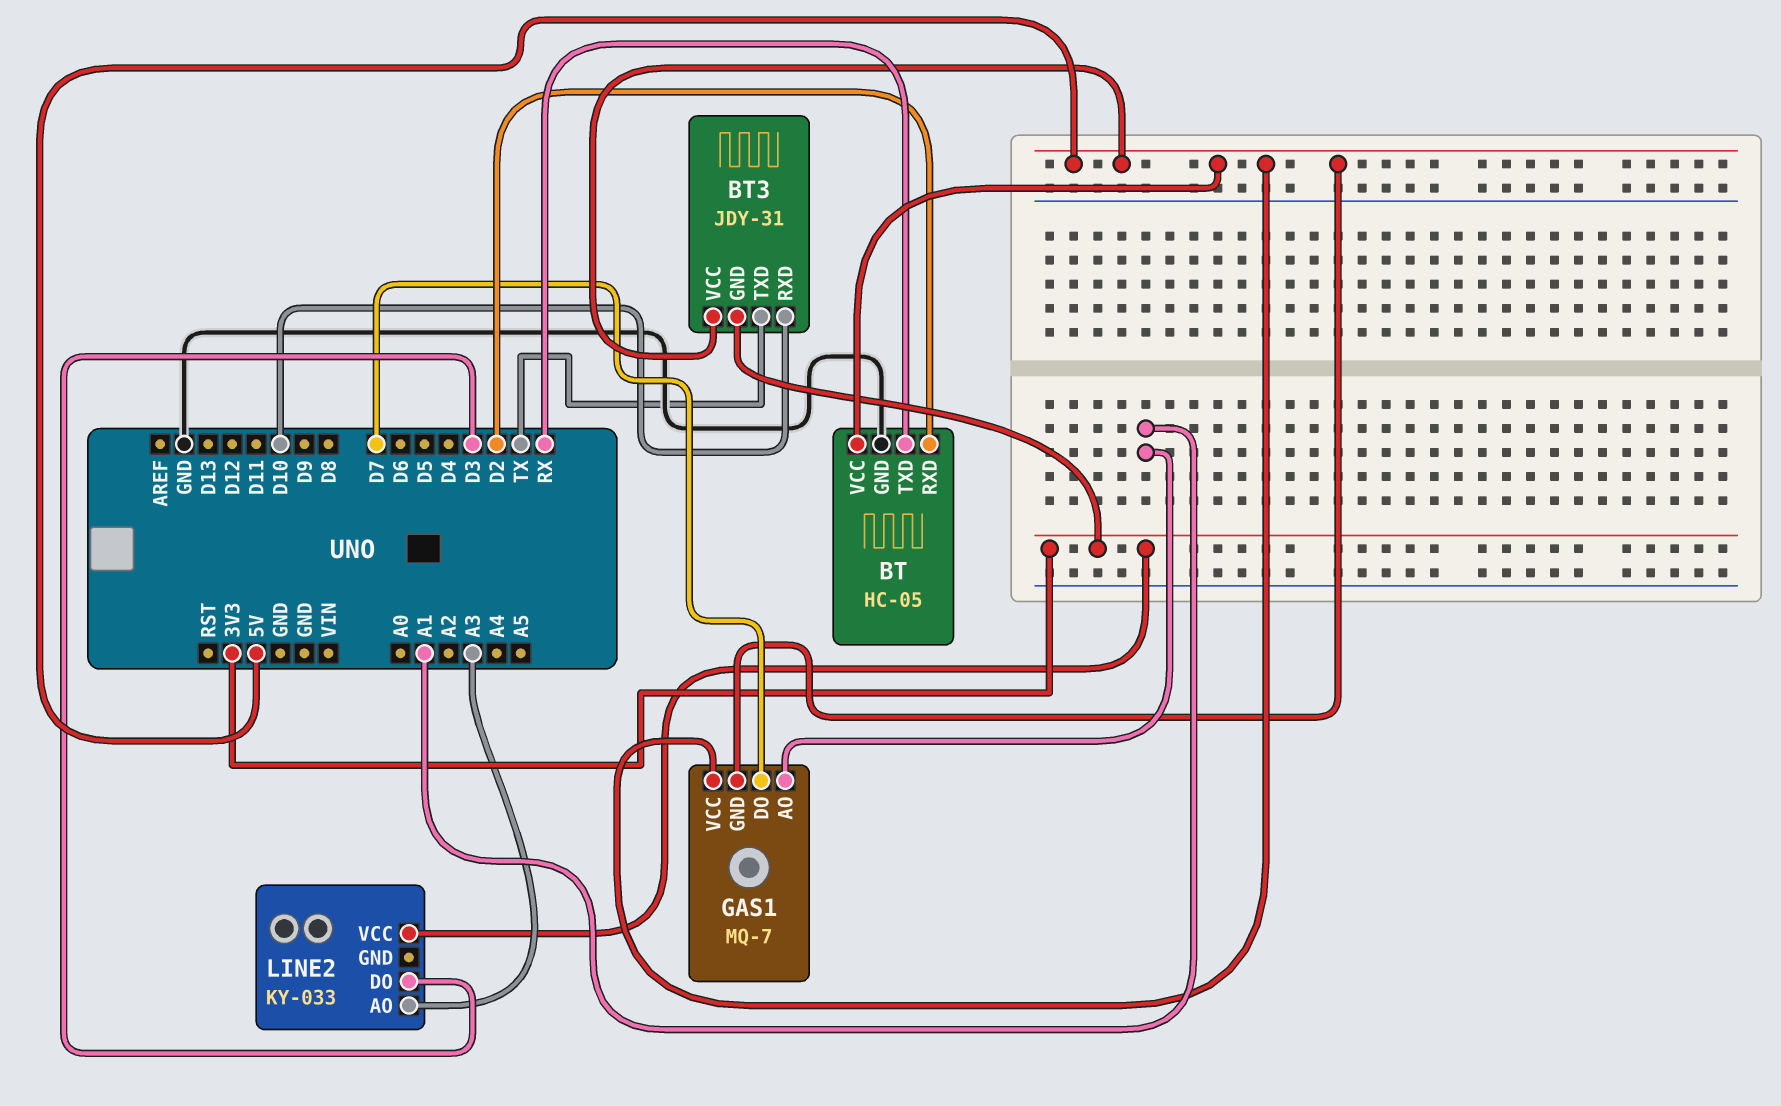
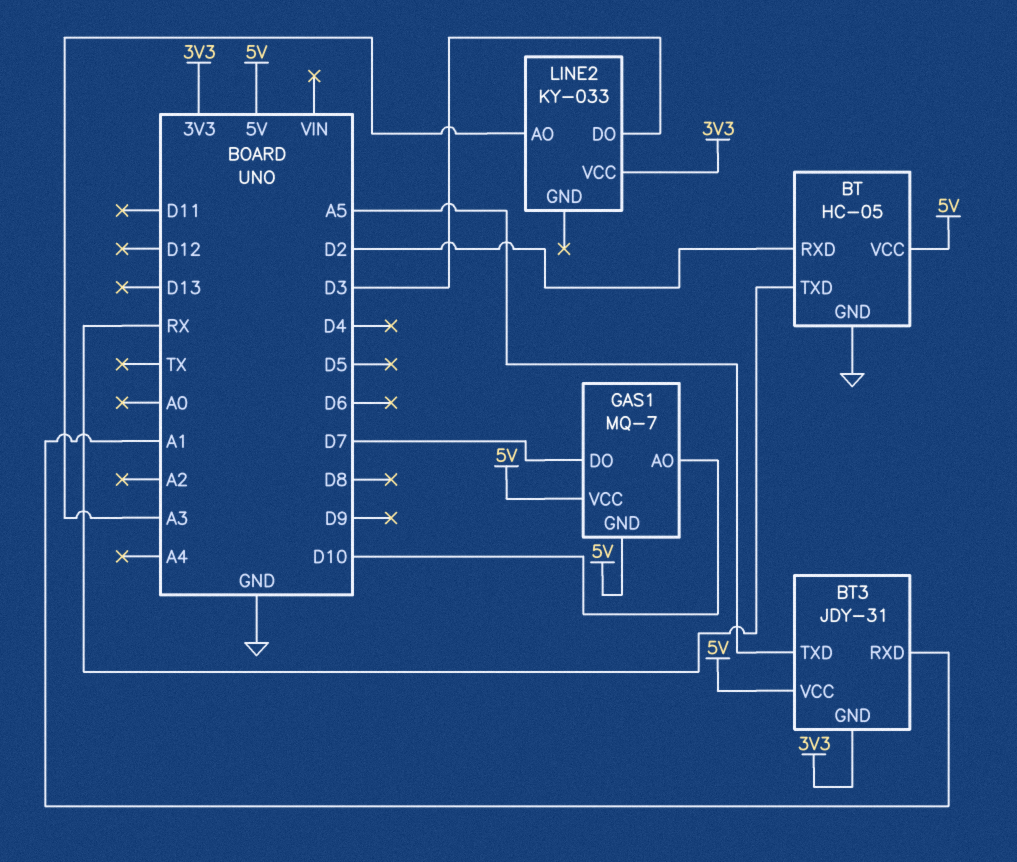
BT3 pin RXD: D10 -> A1
BT3 pin TXD: TX -> A5
GAS1 pin AO: A1 -> D10

